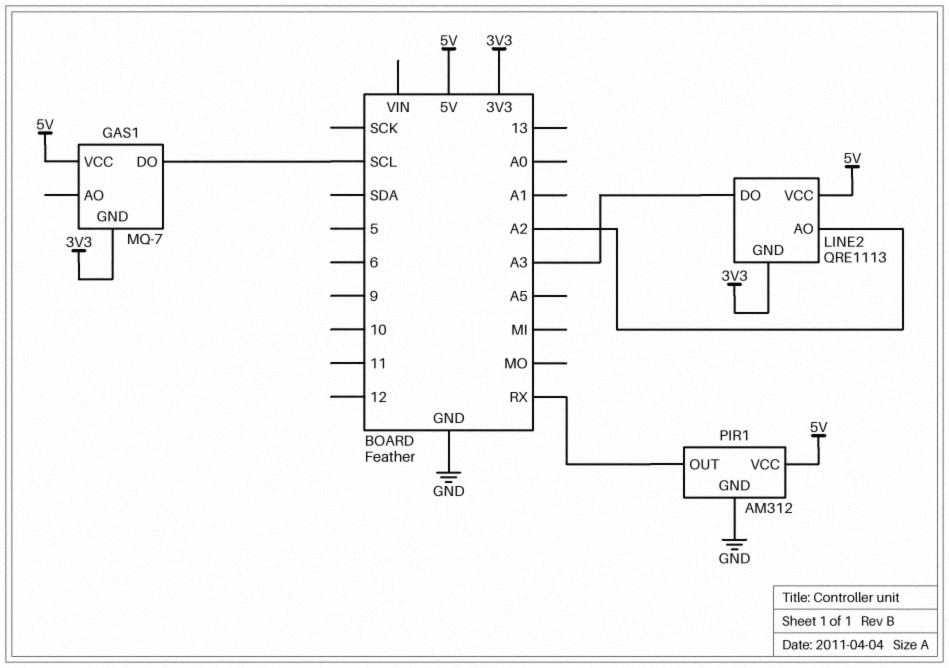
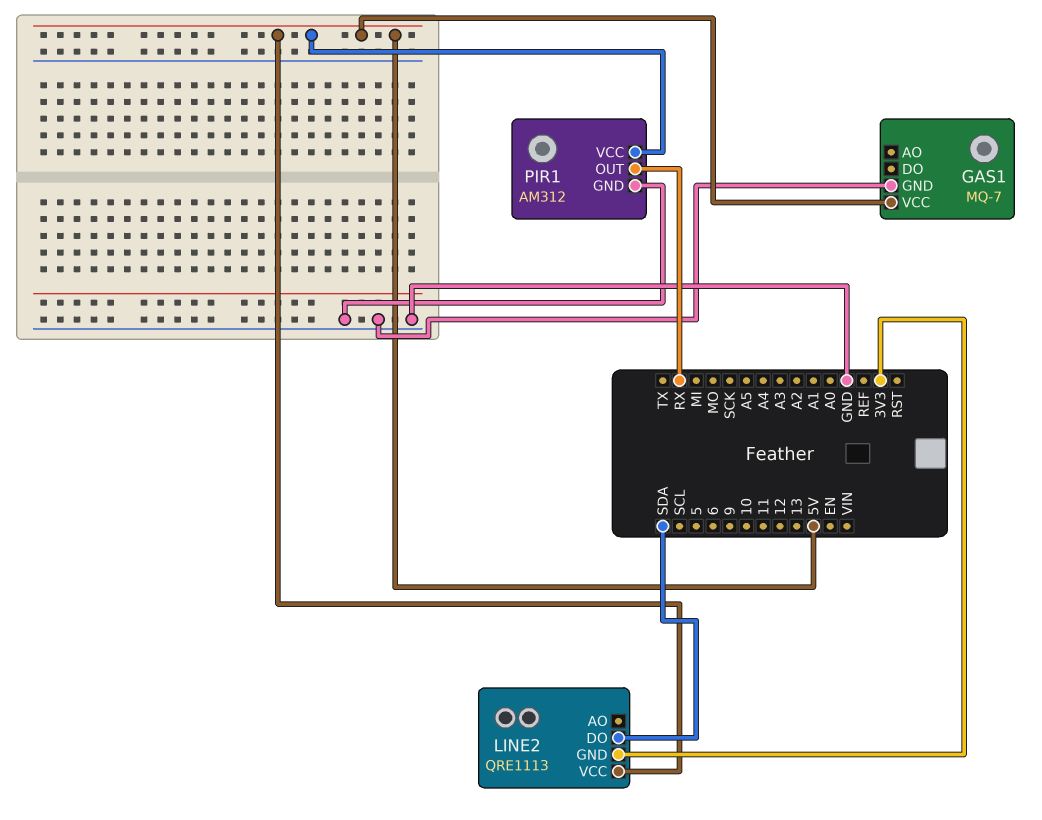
GAS1 pin DO: SCL -> none
GAS1 pin GND: 3V3 -> GND
LINE2 pin AO: A2 -> none
LINE2 pin DO: A3 -> SDA

